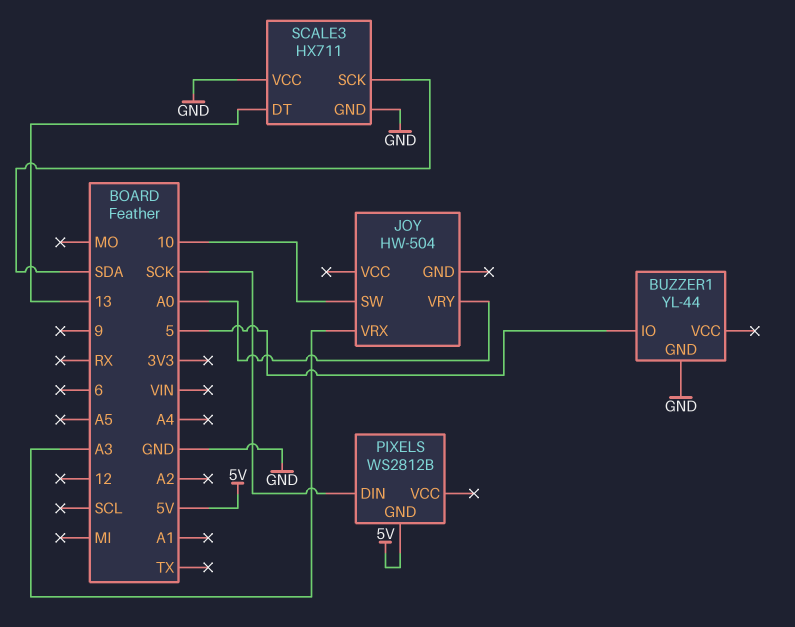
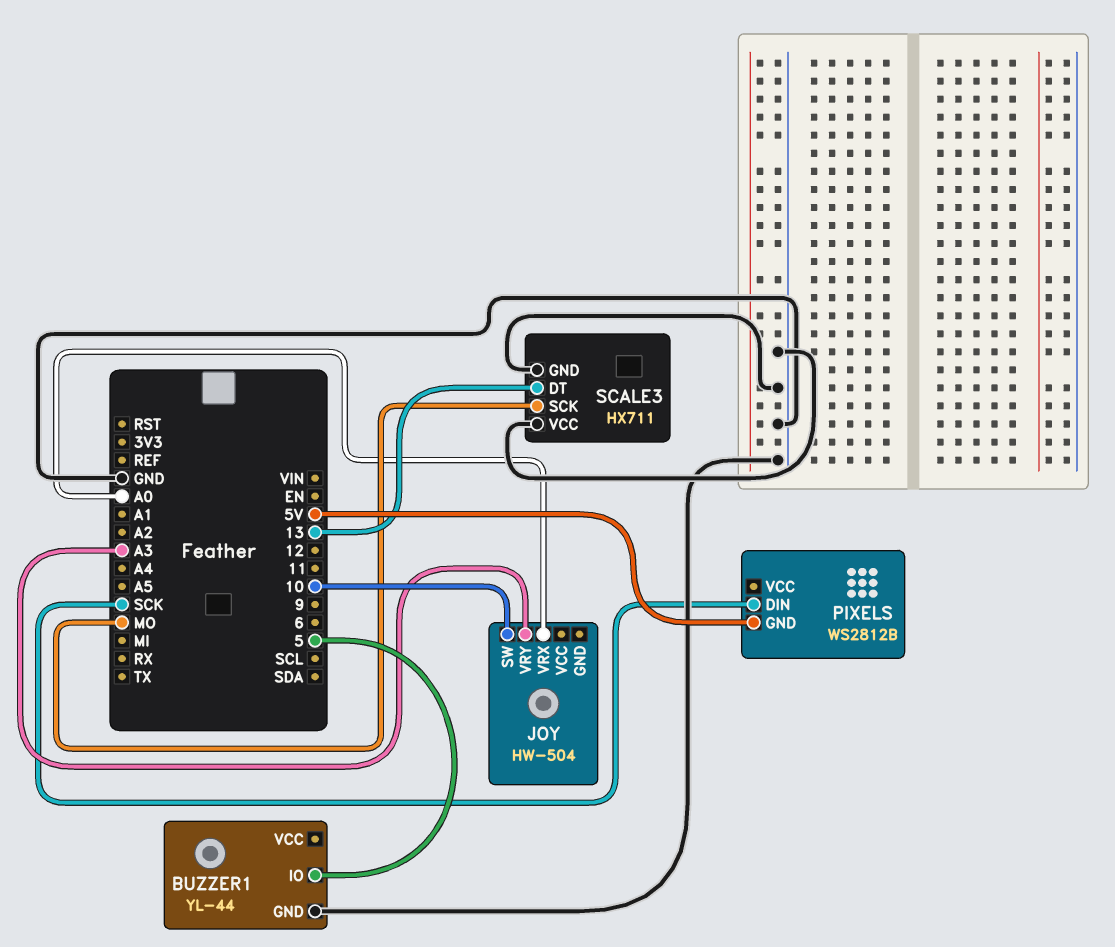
JOY pin VRX: A3 -> A0
JOY pin VRY: A0 -> A3
SCALE3 pin SCK: SDA -> MO

